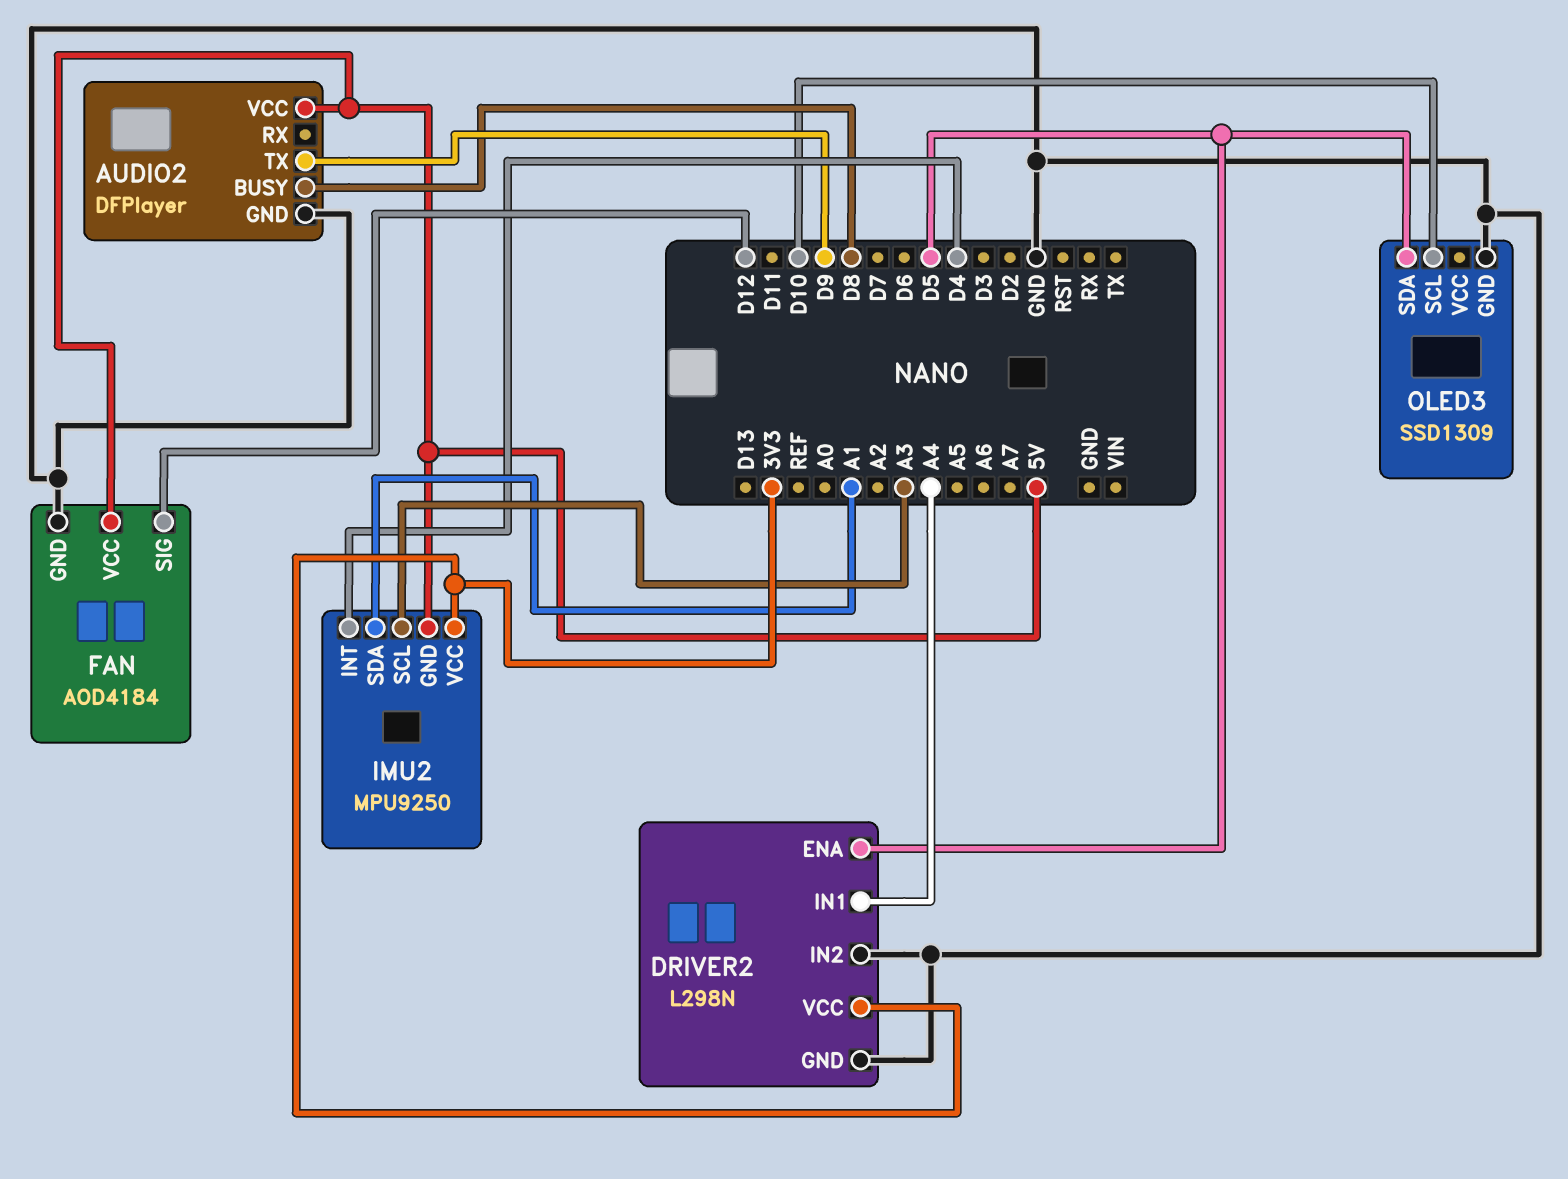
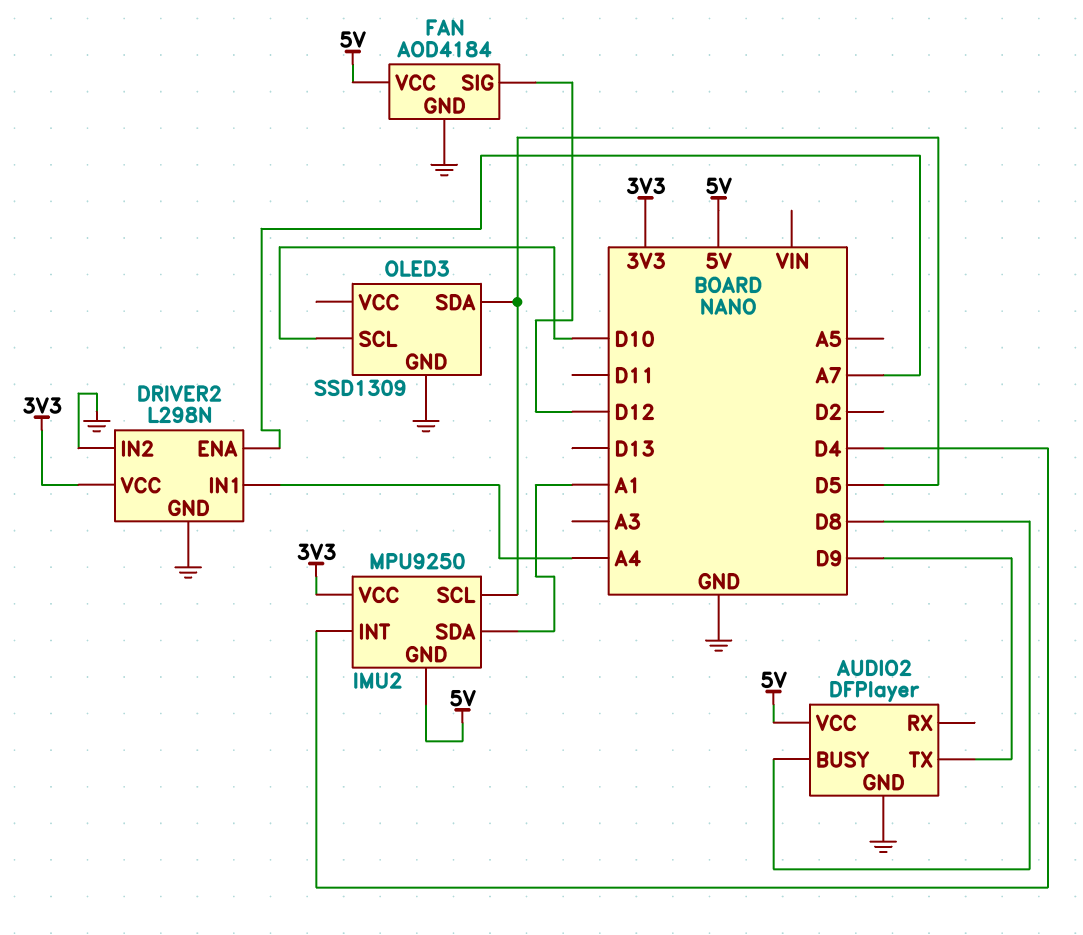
DRIVER2 pin ENA: D5 -> A7
IMU2 pin SCL: A3 -> D5

